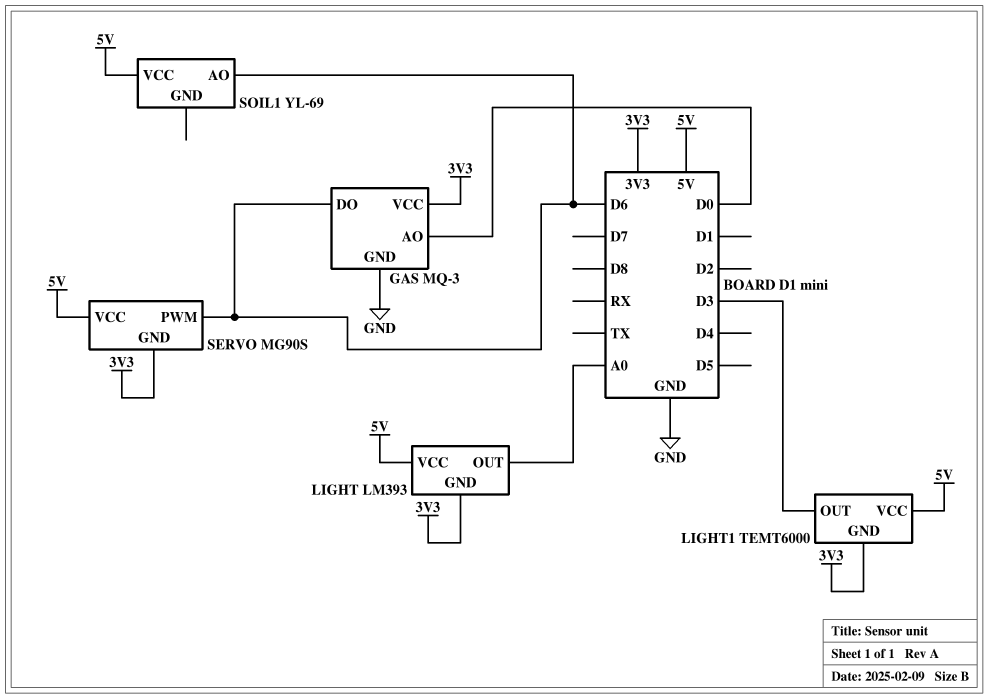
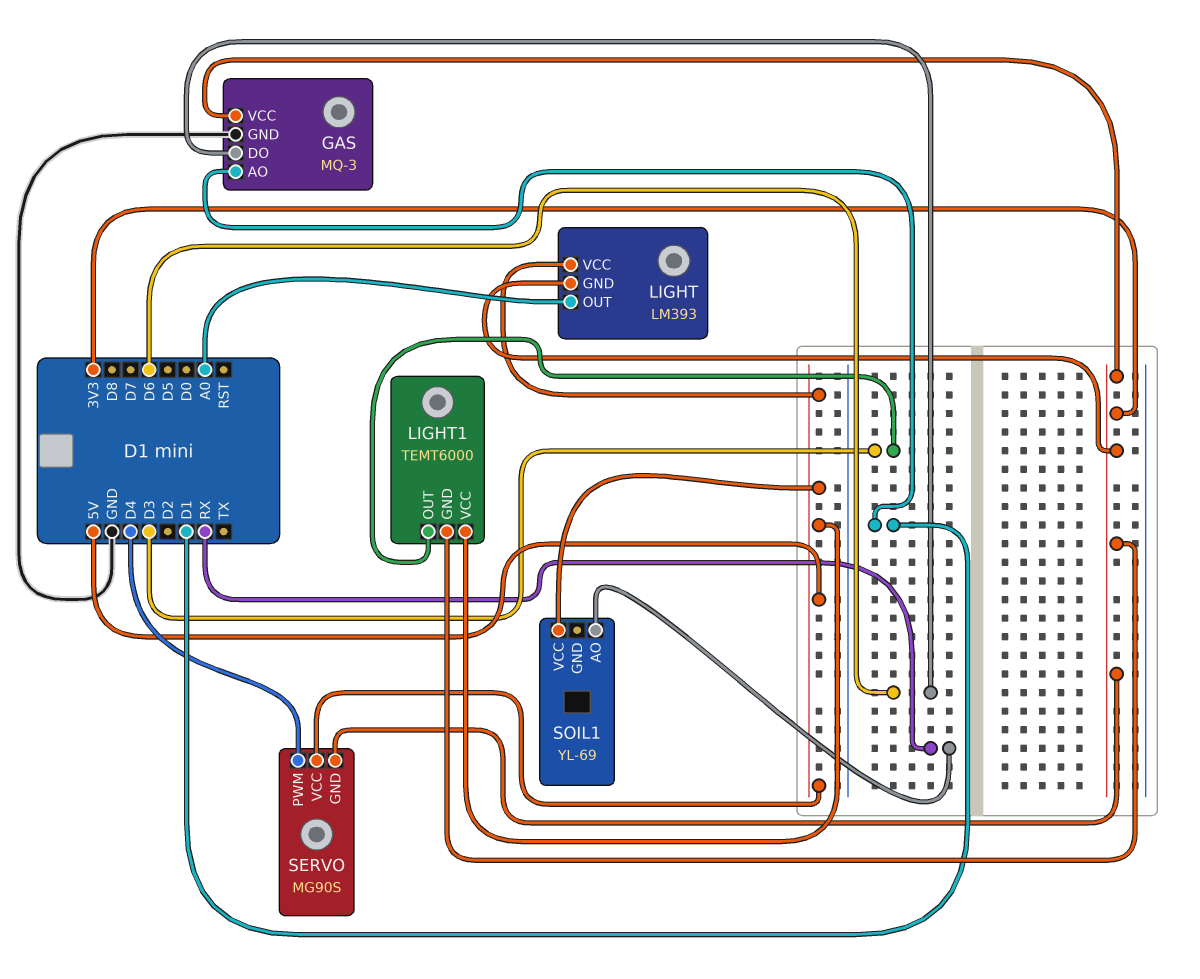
GAS pin AO: D0 -> D1
SERVO pin PWM: D6 -> D4
SOIL1 pin AO: D6 -> RX

